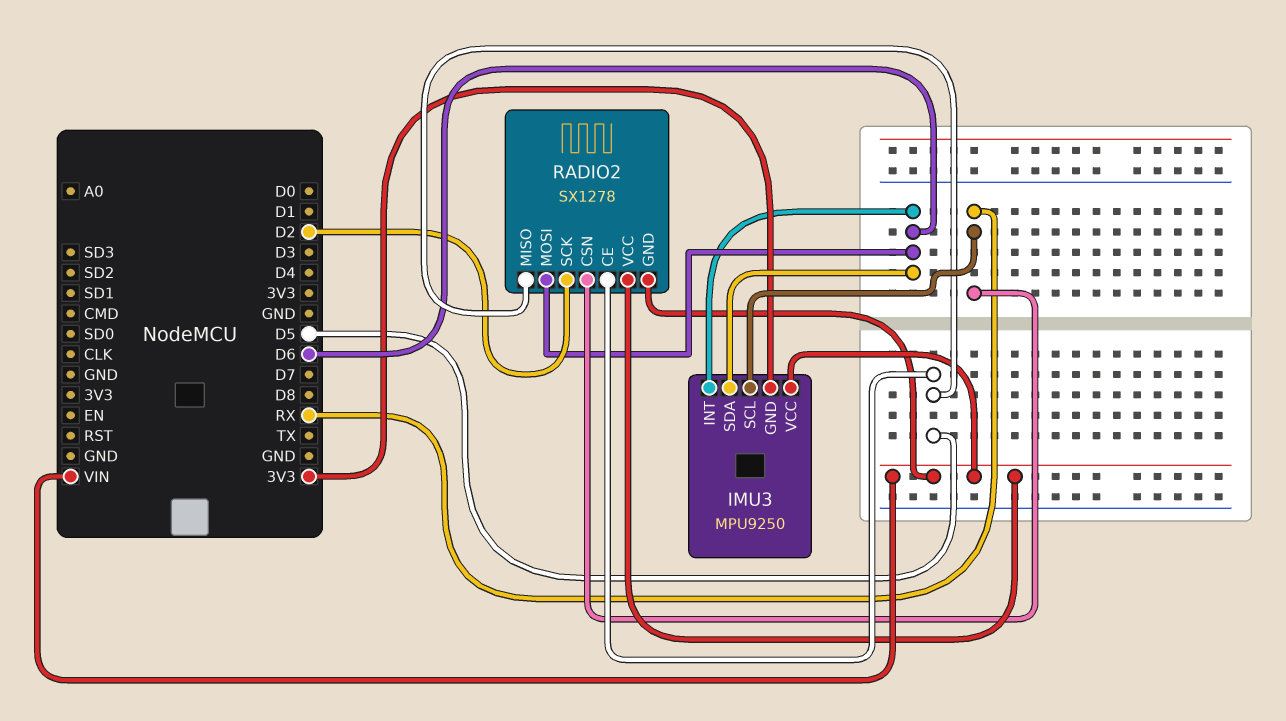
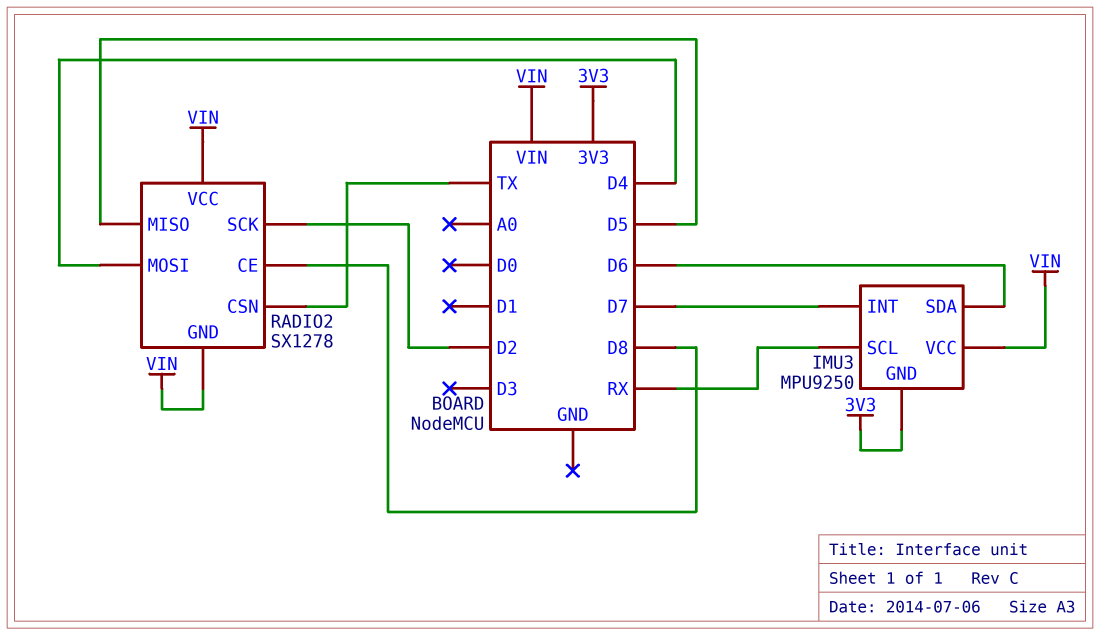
IMU3 pin INT: D6 -> D7
RADIO2 pin CE: D5 -> D8
RADIO2 pin CSN: RX -> TX
RADIO2 pin MOSI: D6 -> D4

